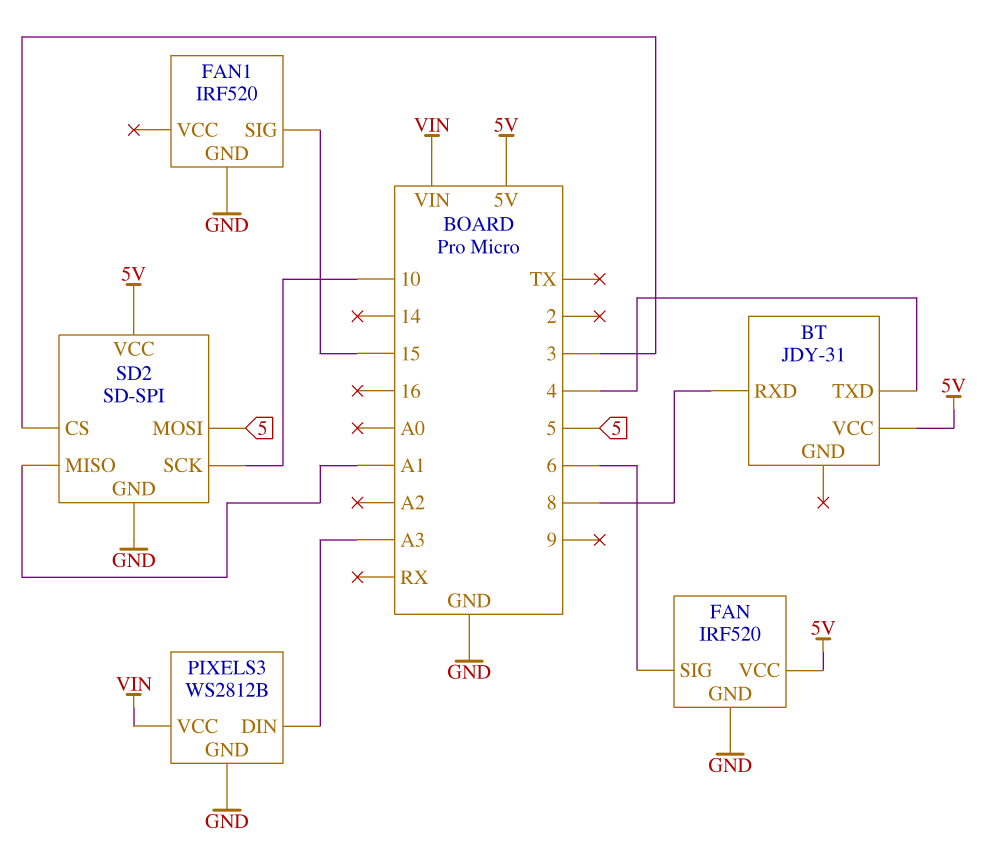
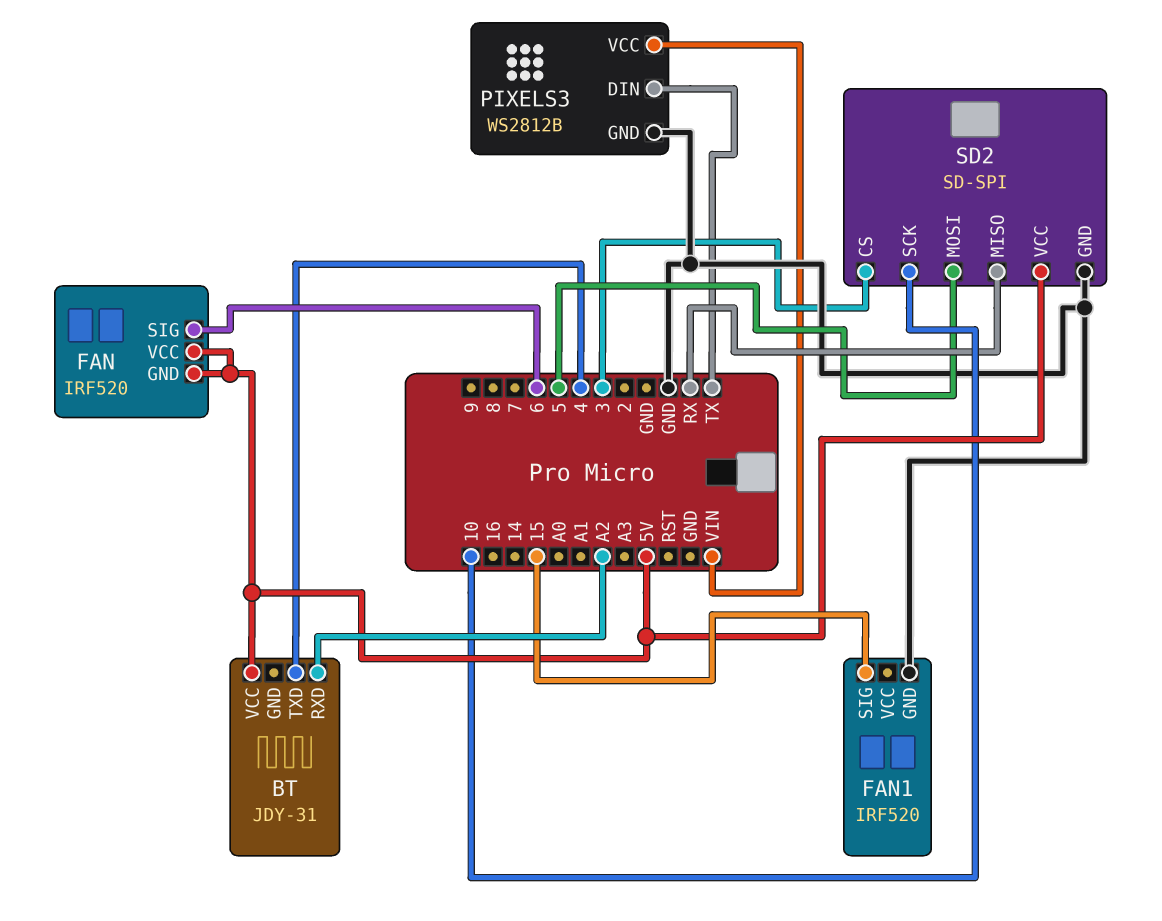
BT pin RXD: 8 -> A2
FAN pin GND: GND -> 5V
PIXELS3 pin DIN: A3 -> TX
SD2 pin MISO: A1 -> RX

